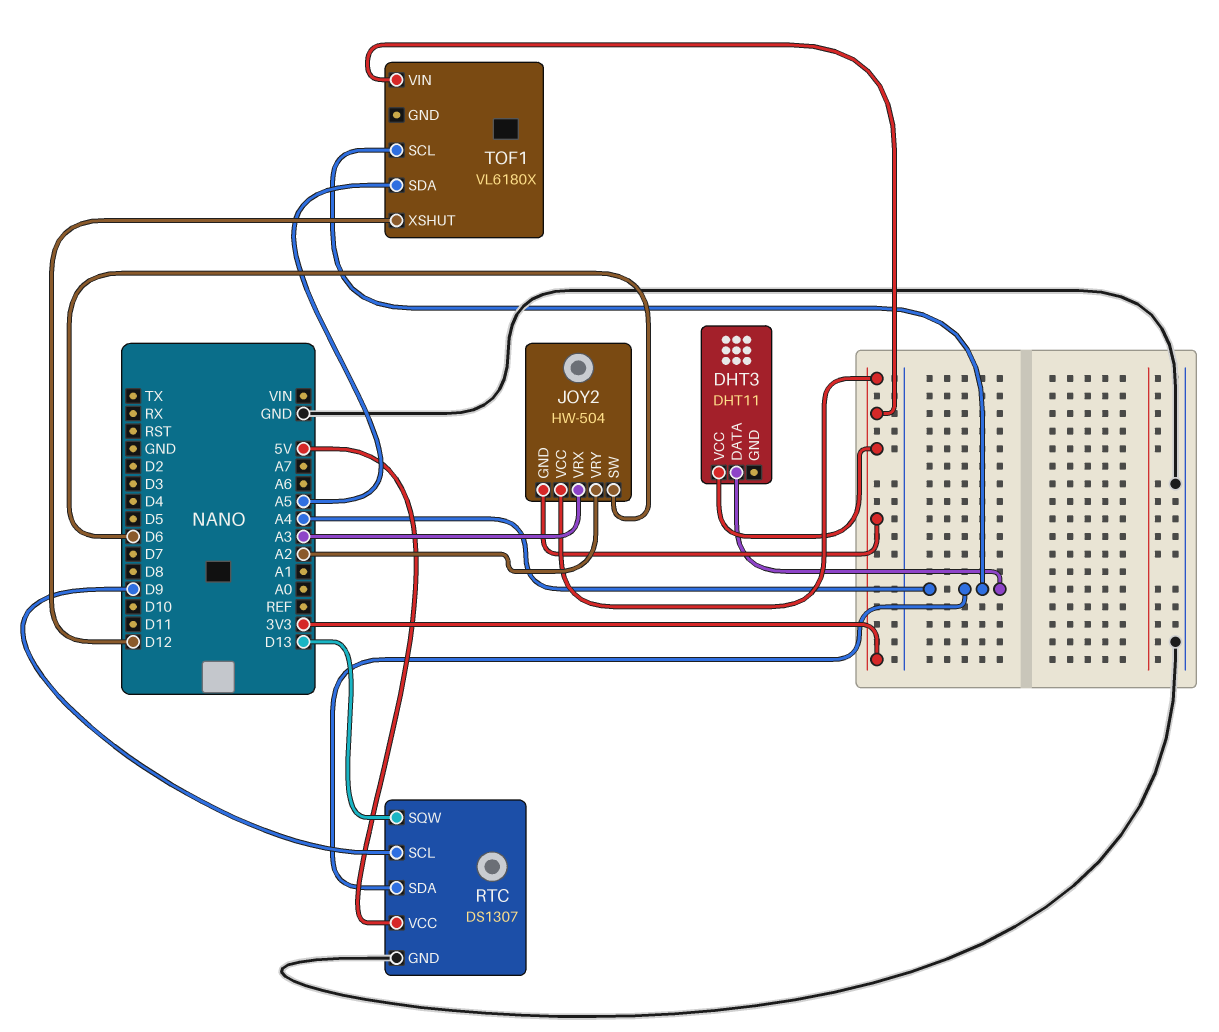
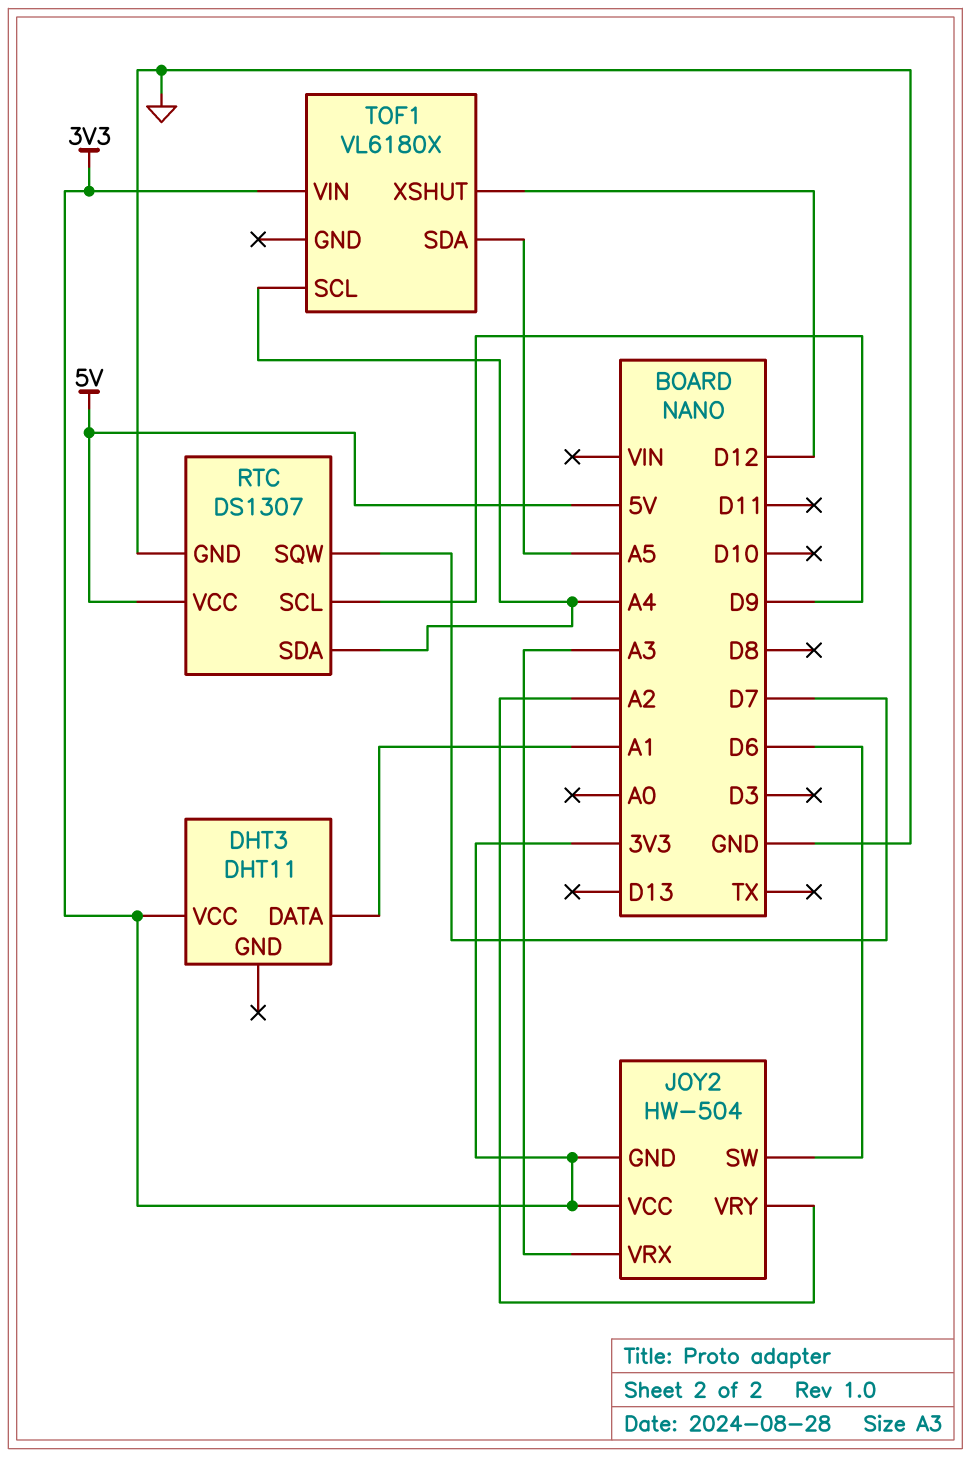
DHT3 pin DATA: A4 -> A1
RTC pin SQW: D13 -> D7

